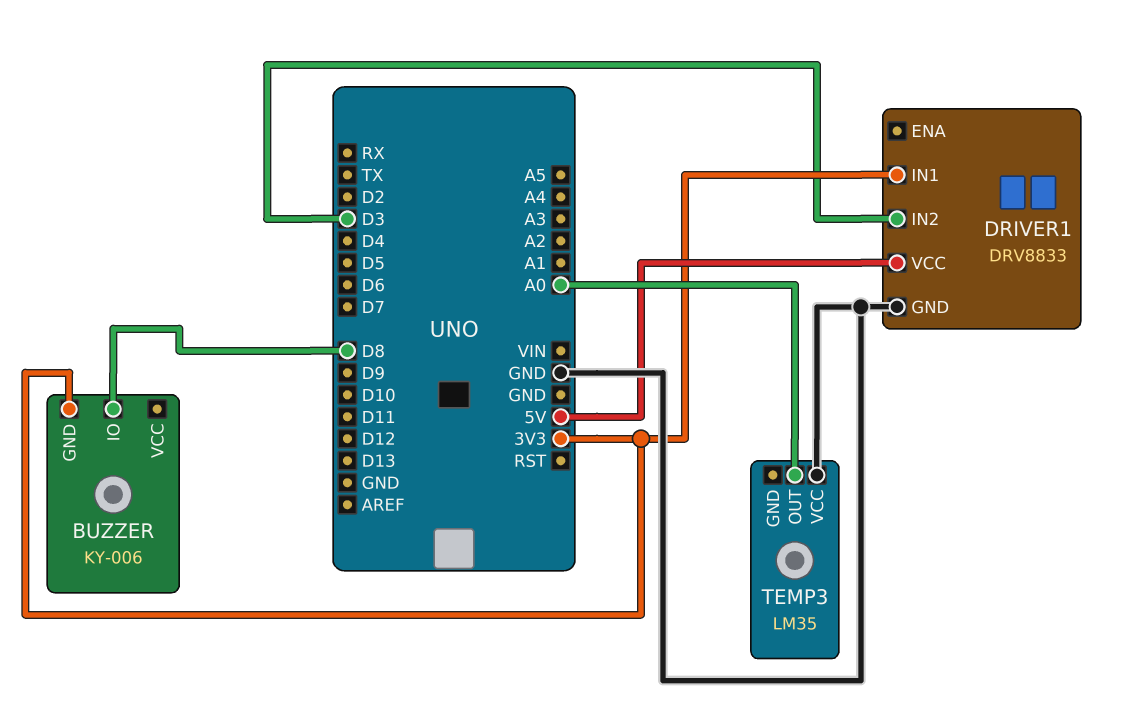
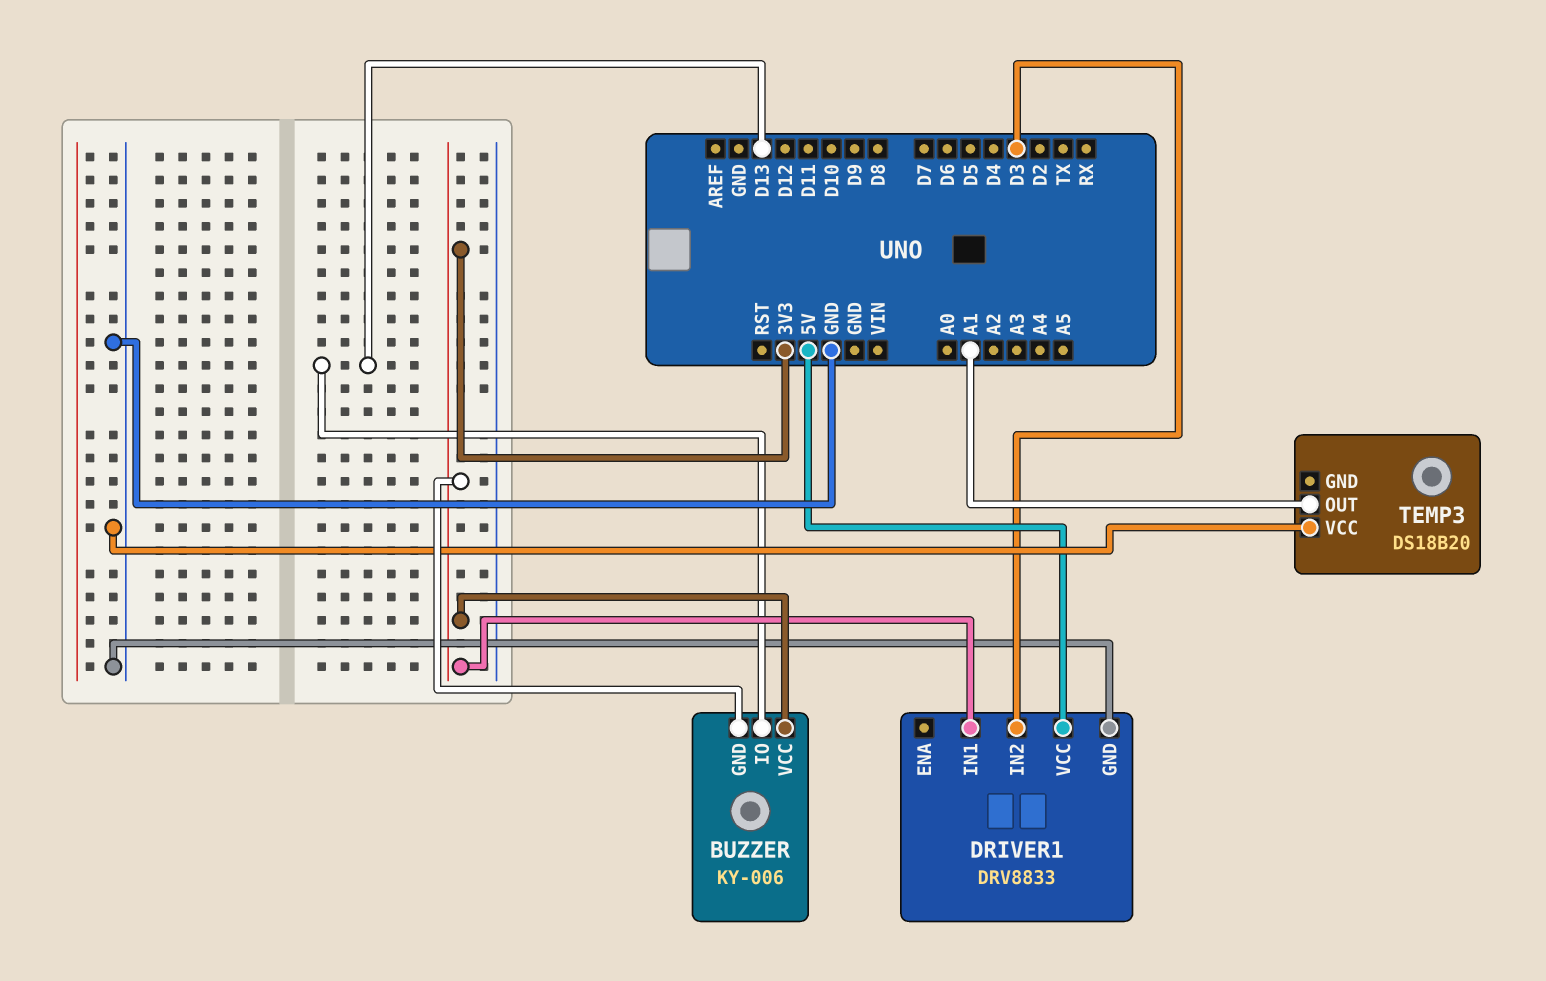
BUZZER pin IO: D8 -> D13
BUZZER pin VCC: none -> 3V3
TEMP3: LM35 -> DS18B20
TEMP3 pin OUT: A0 -> A1

